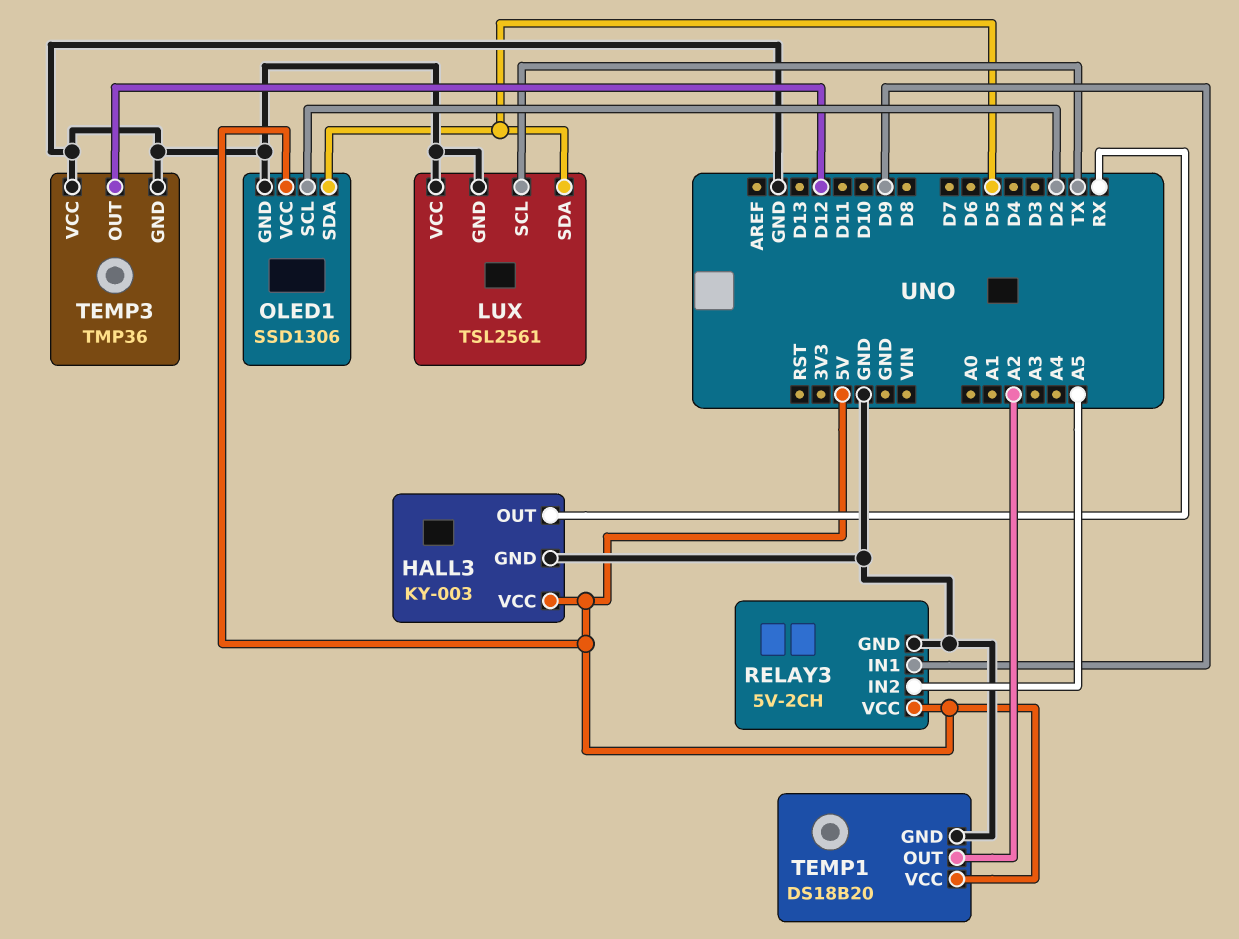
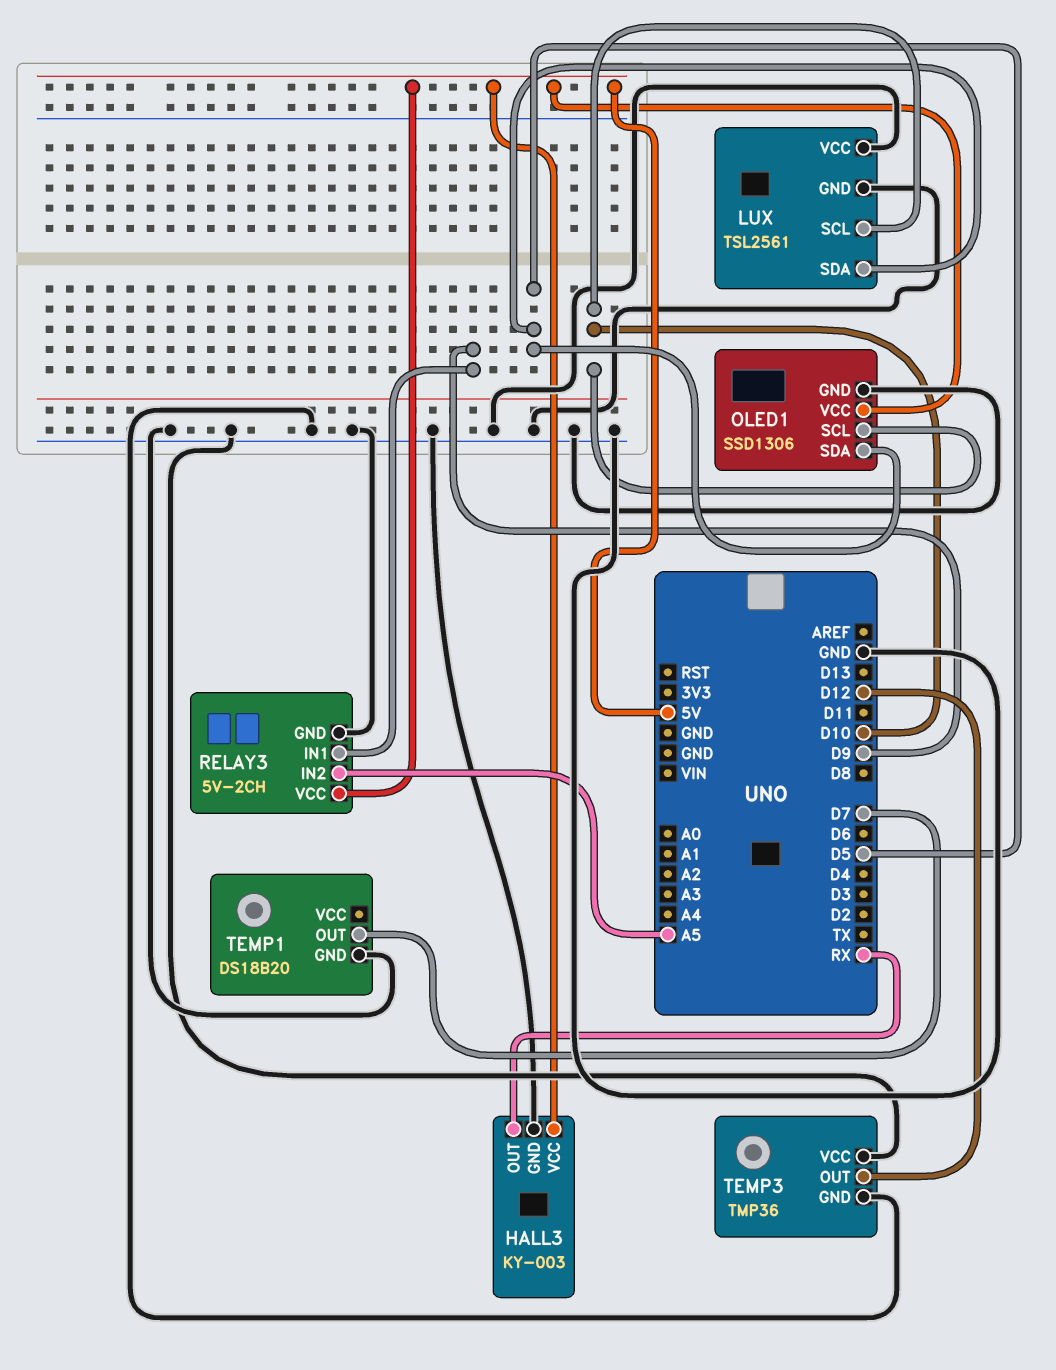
LUX pin SCL: TX -> D10
OLED1 pin SCL: D2 -> D10
TEMP1 pin OUT: A2 -> D7
TEMP1 pin VCC: 5V -> none

